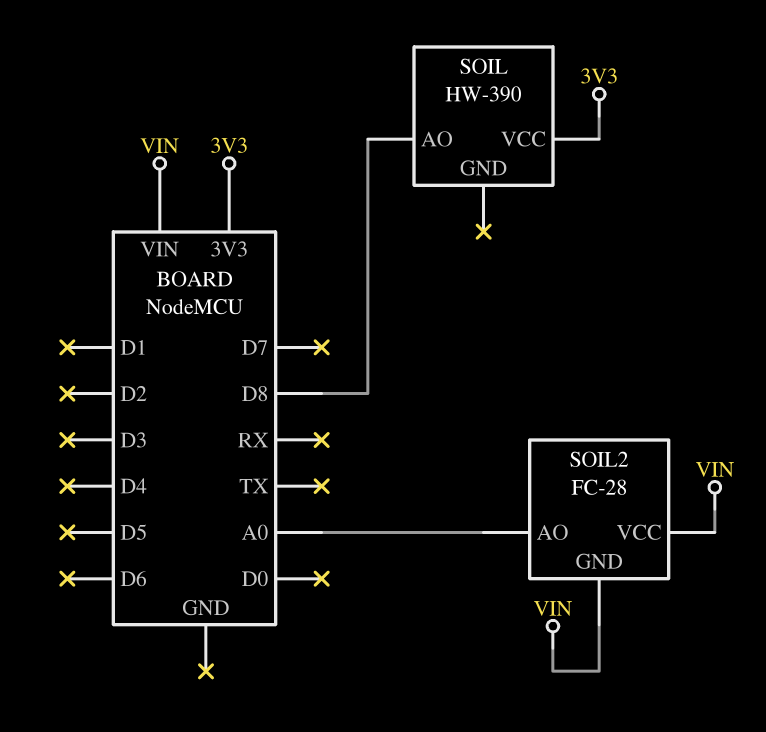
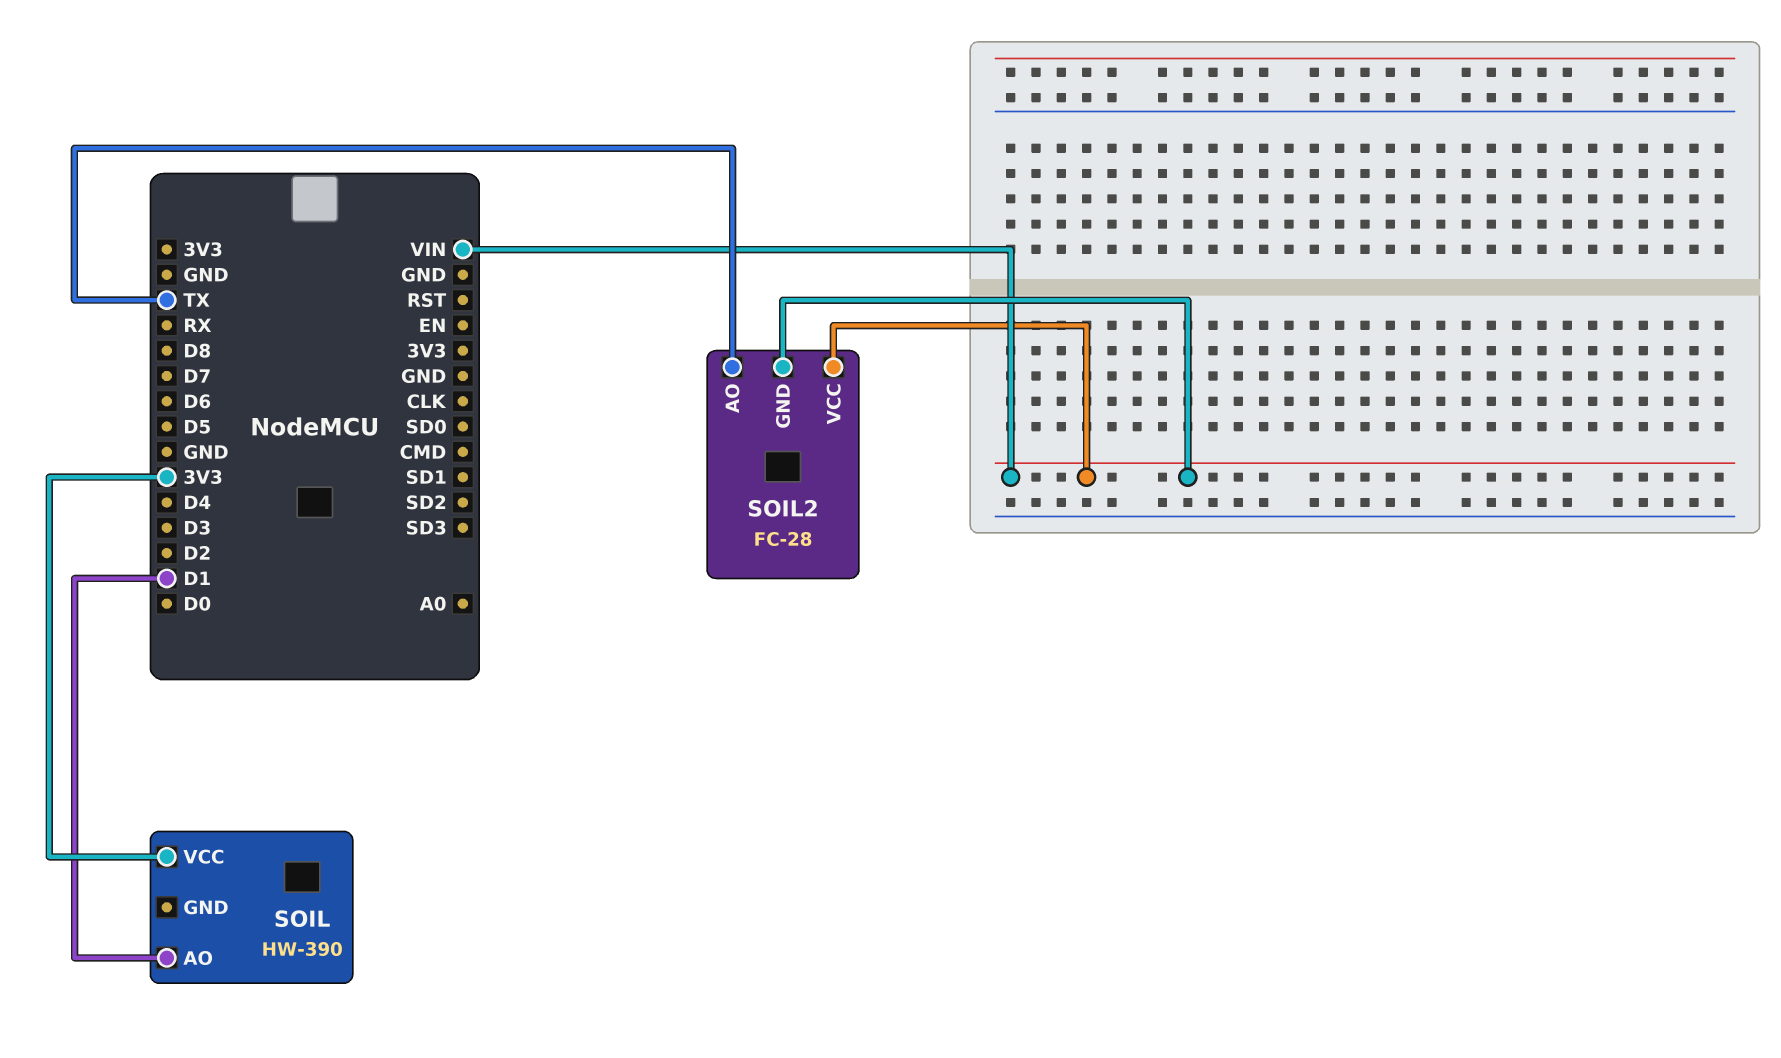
SOIL pin AO: D8 -> D1
SOIL2 pin AO: A0 -> TX

